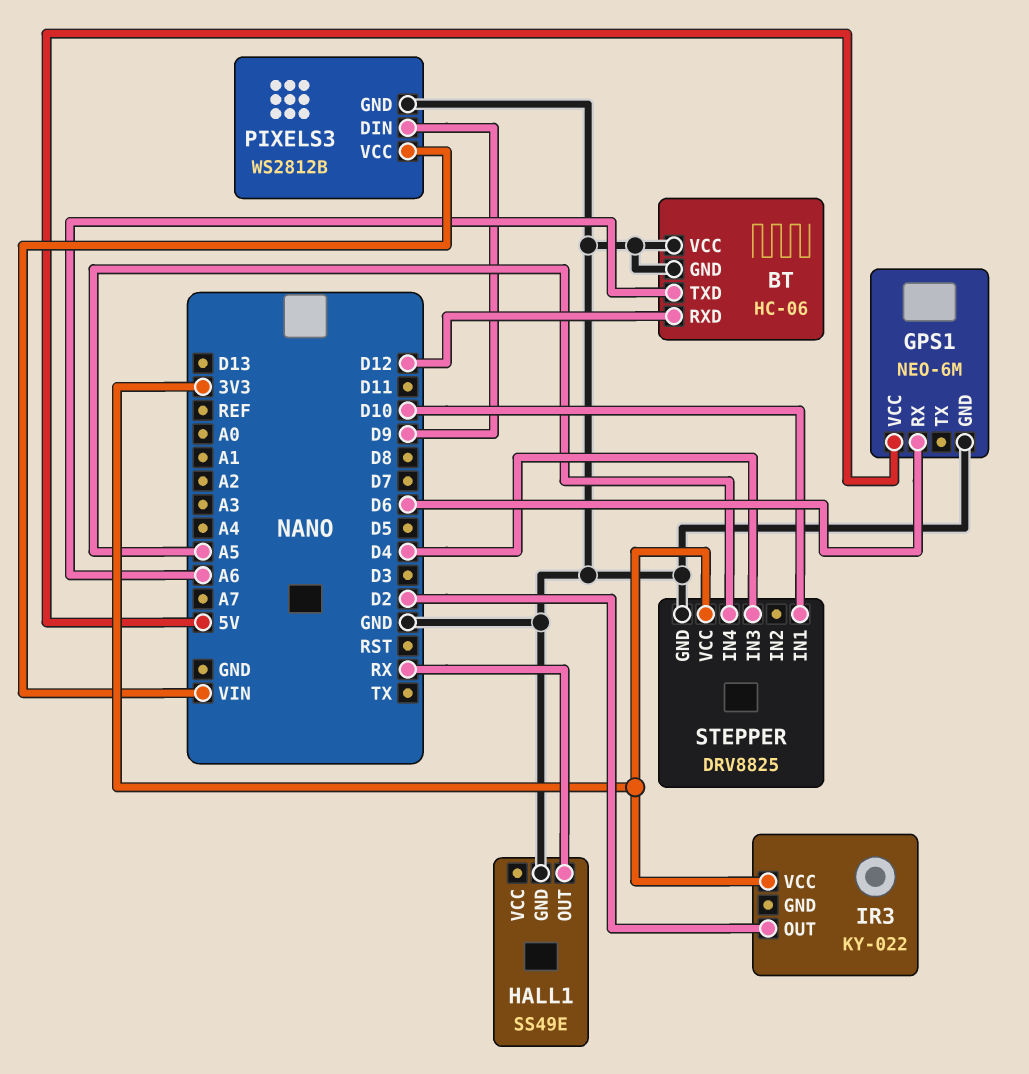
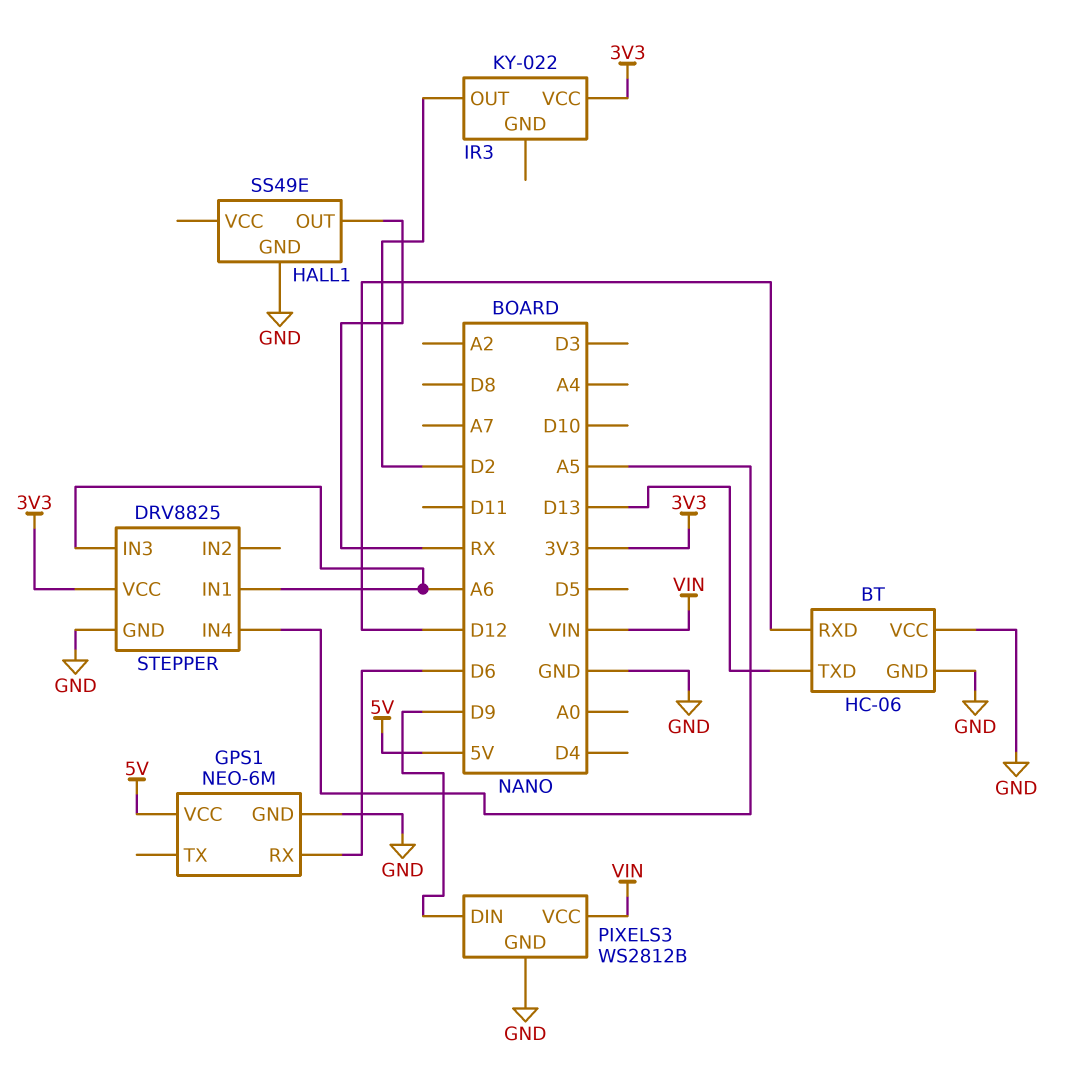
BT pin TXD: A6 -> D13
STEPPER pin IN1: D10 -> A6
STEPPER pin IN3: D4 -> A6

